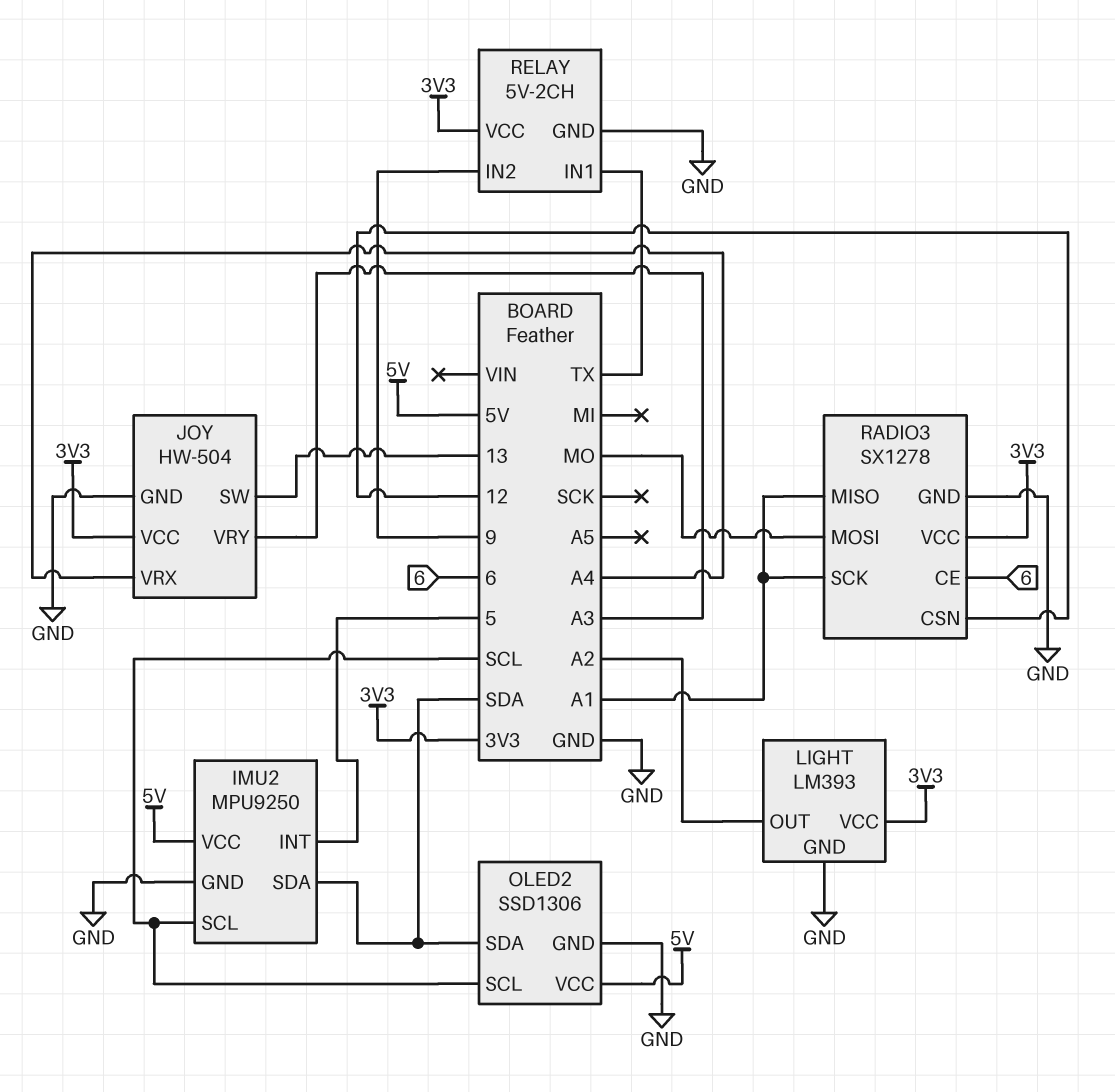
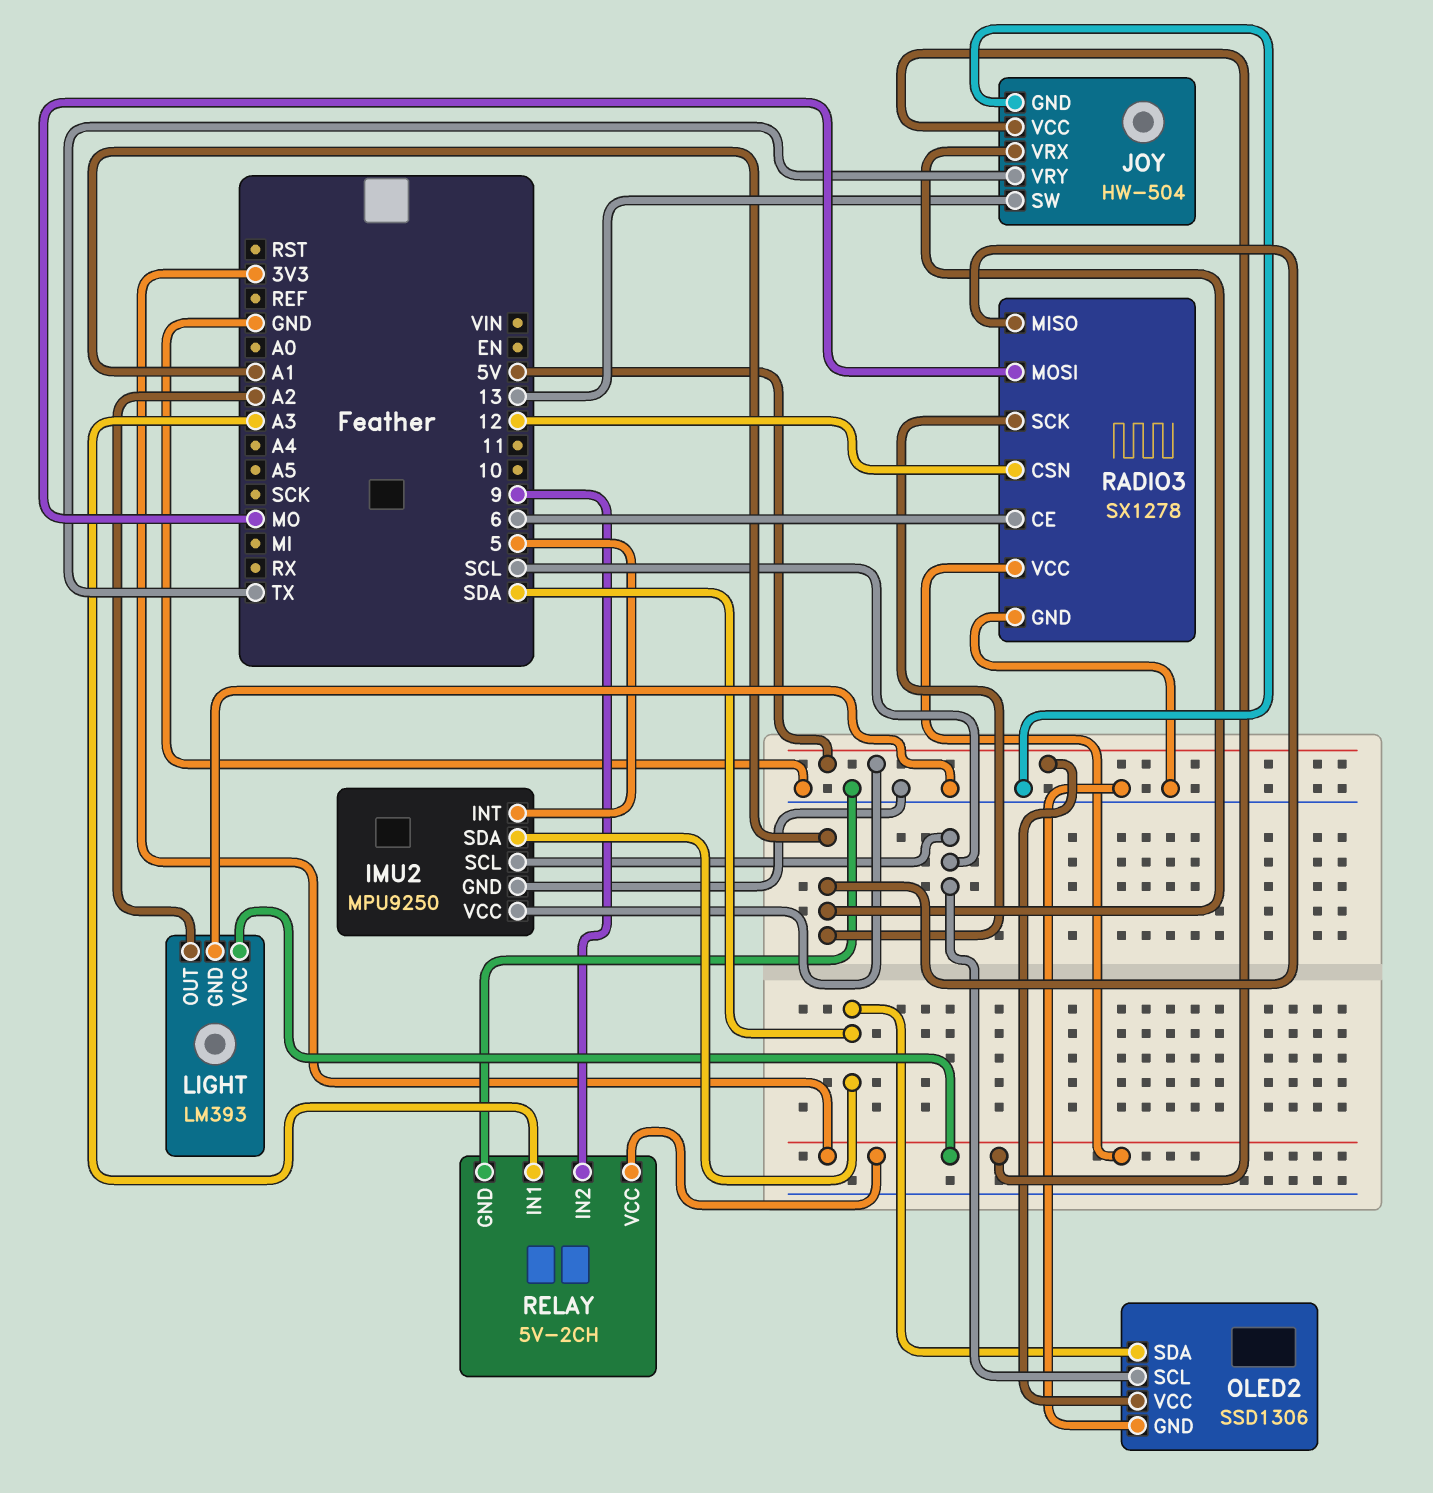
JOY pin VRX: A4 -> A1
JOY pin VRY: A3 -> TX
RELAY pin IN1: TX -> A3

